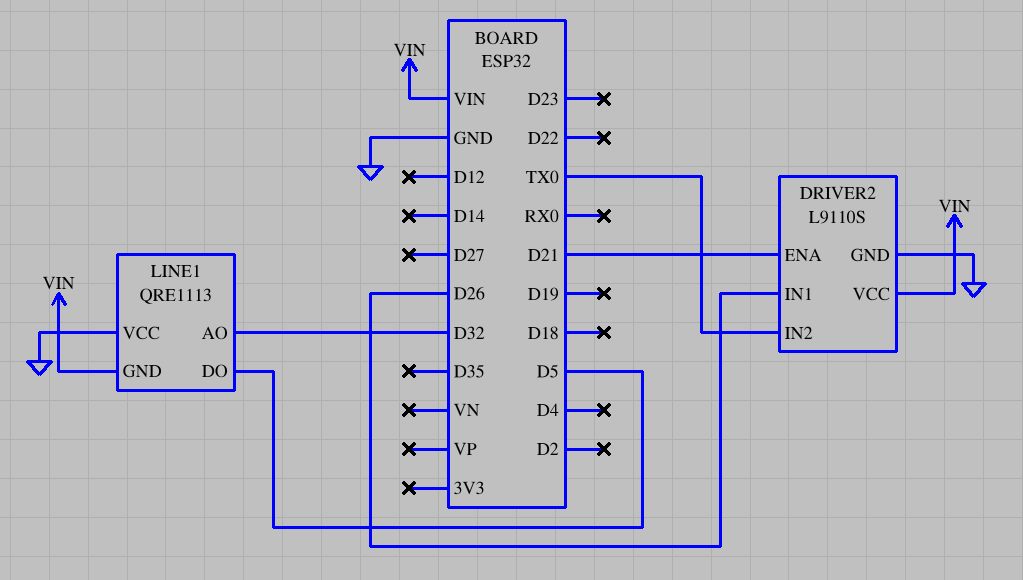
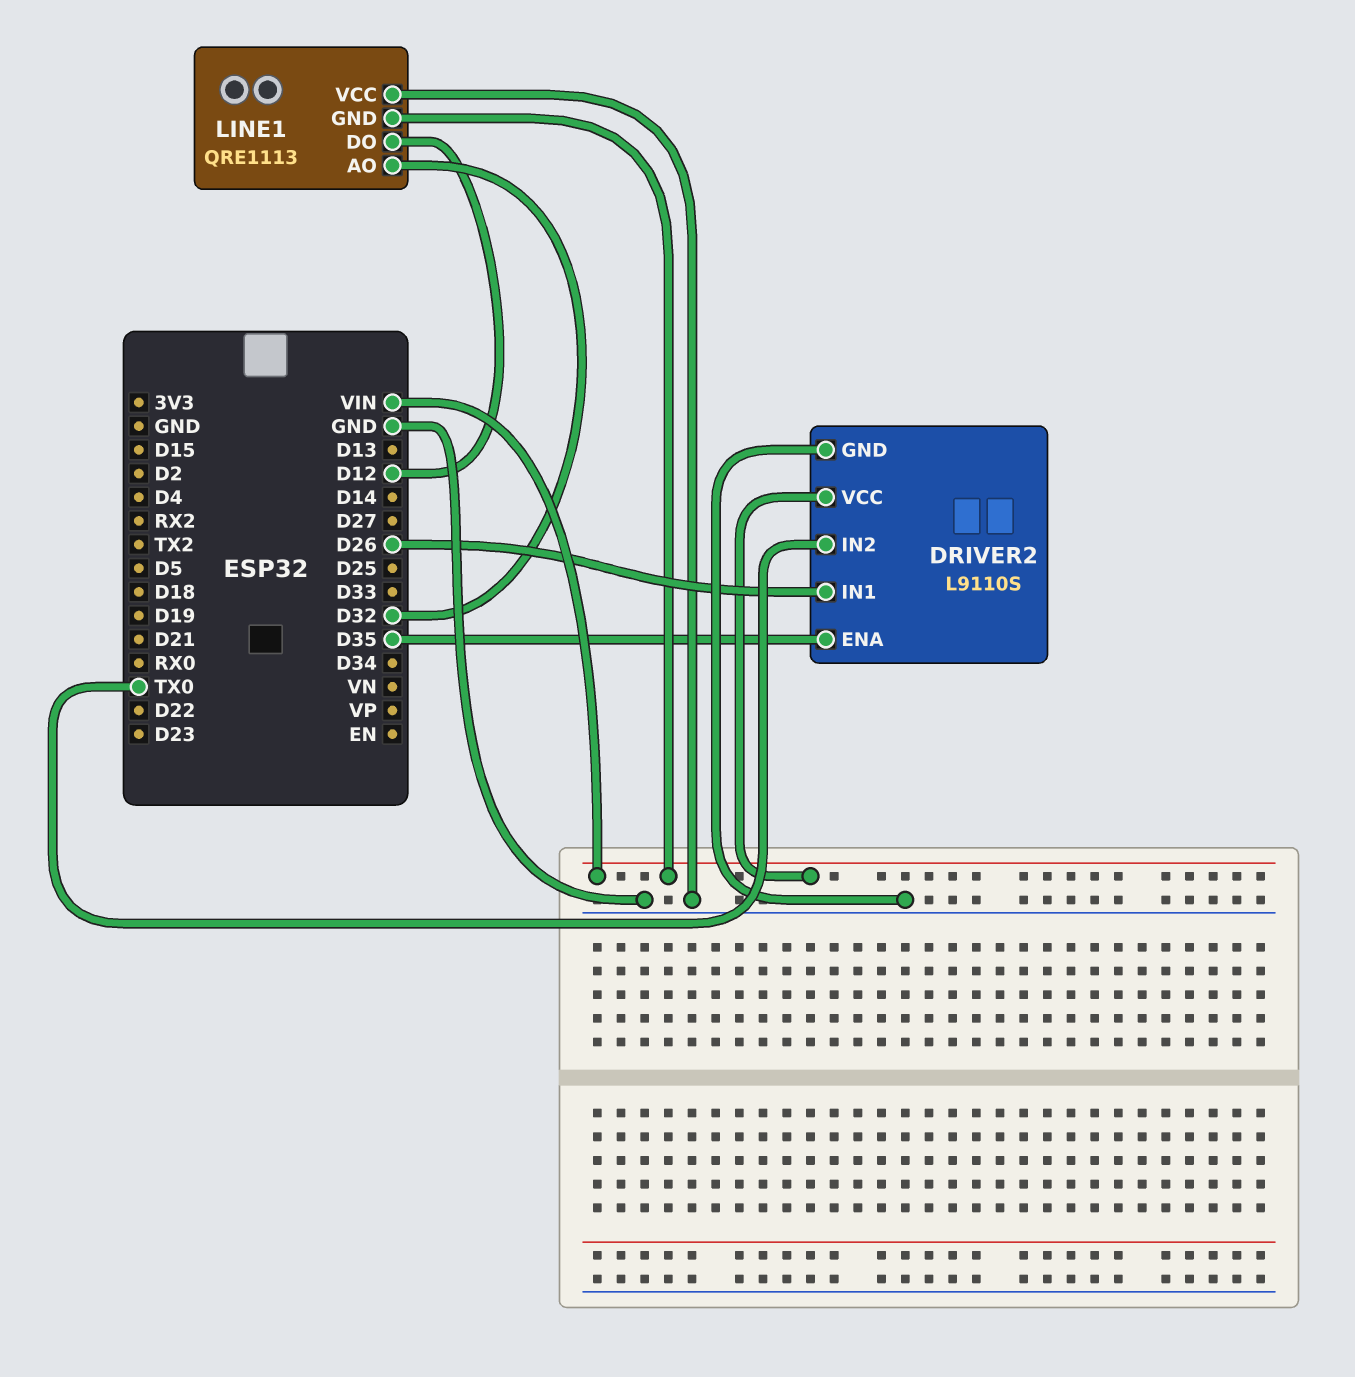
DRIVER2 pin ENA: D21 -> D35
LINE1 pin DO: D5 -> D12

